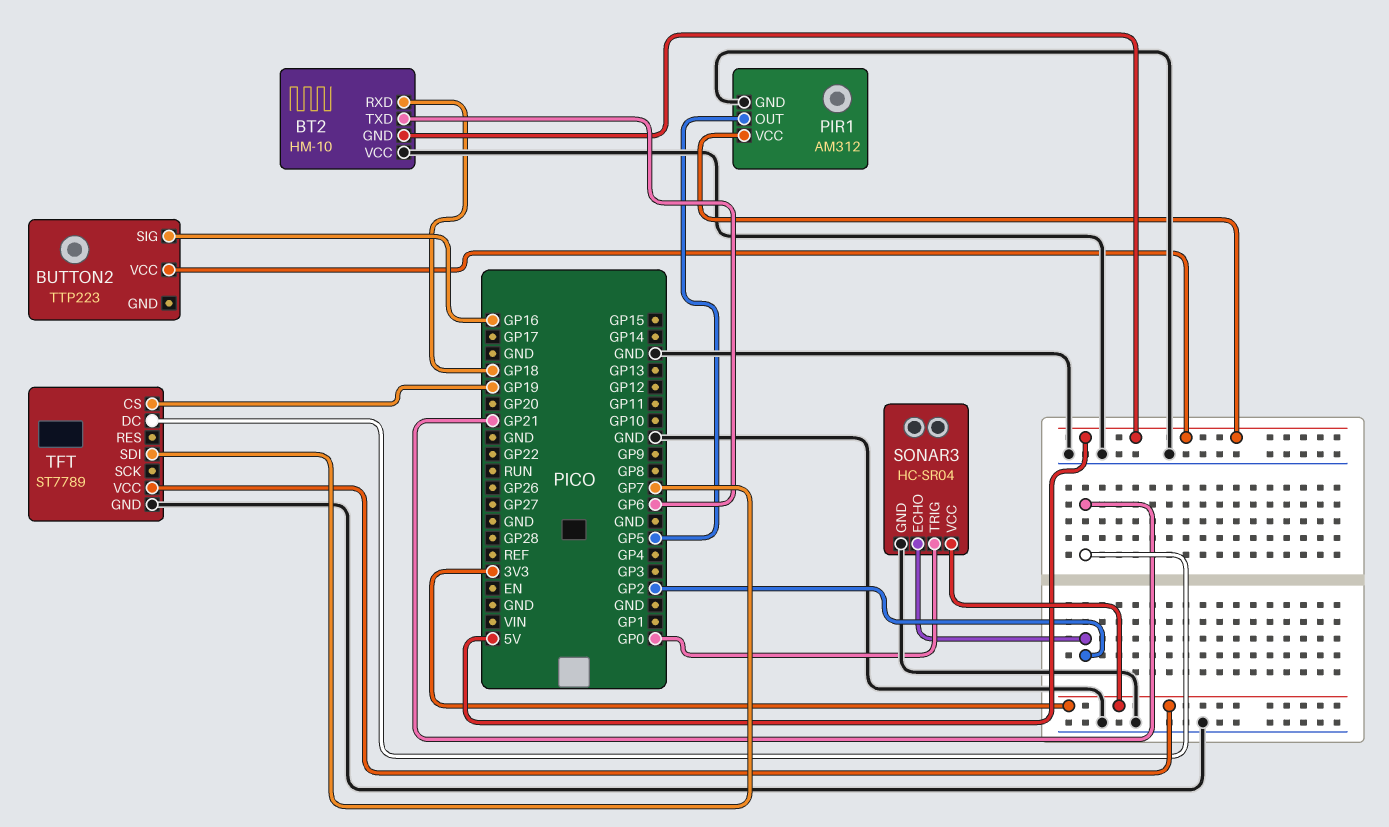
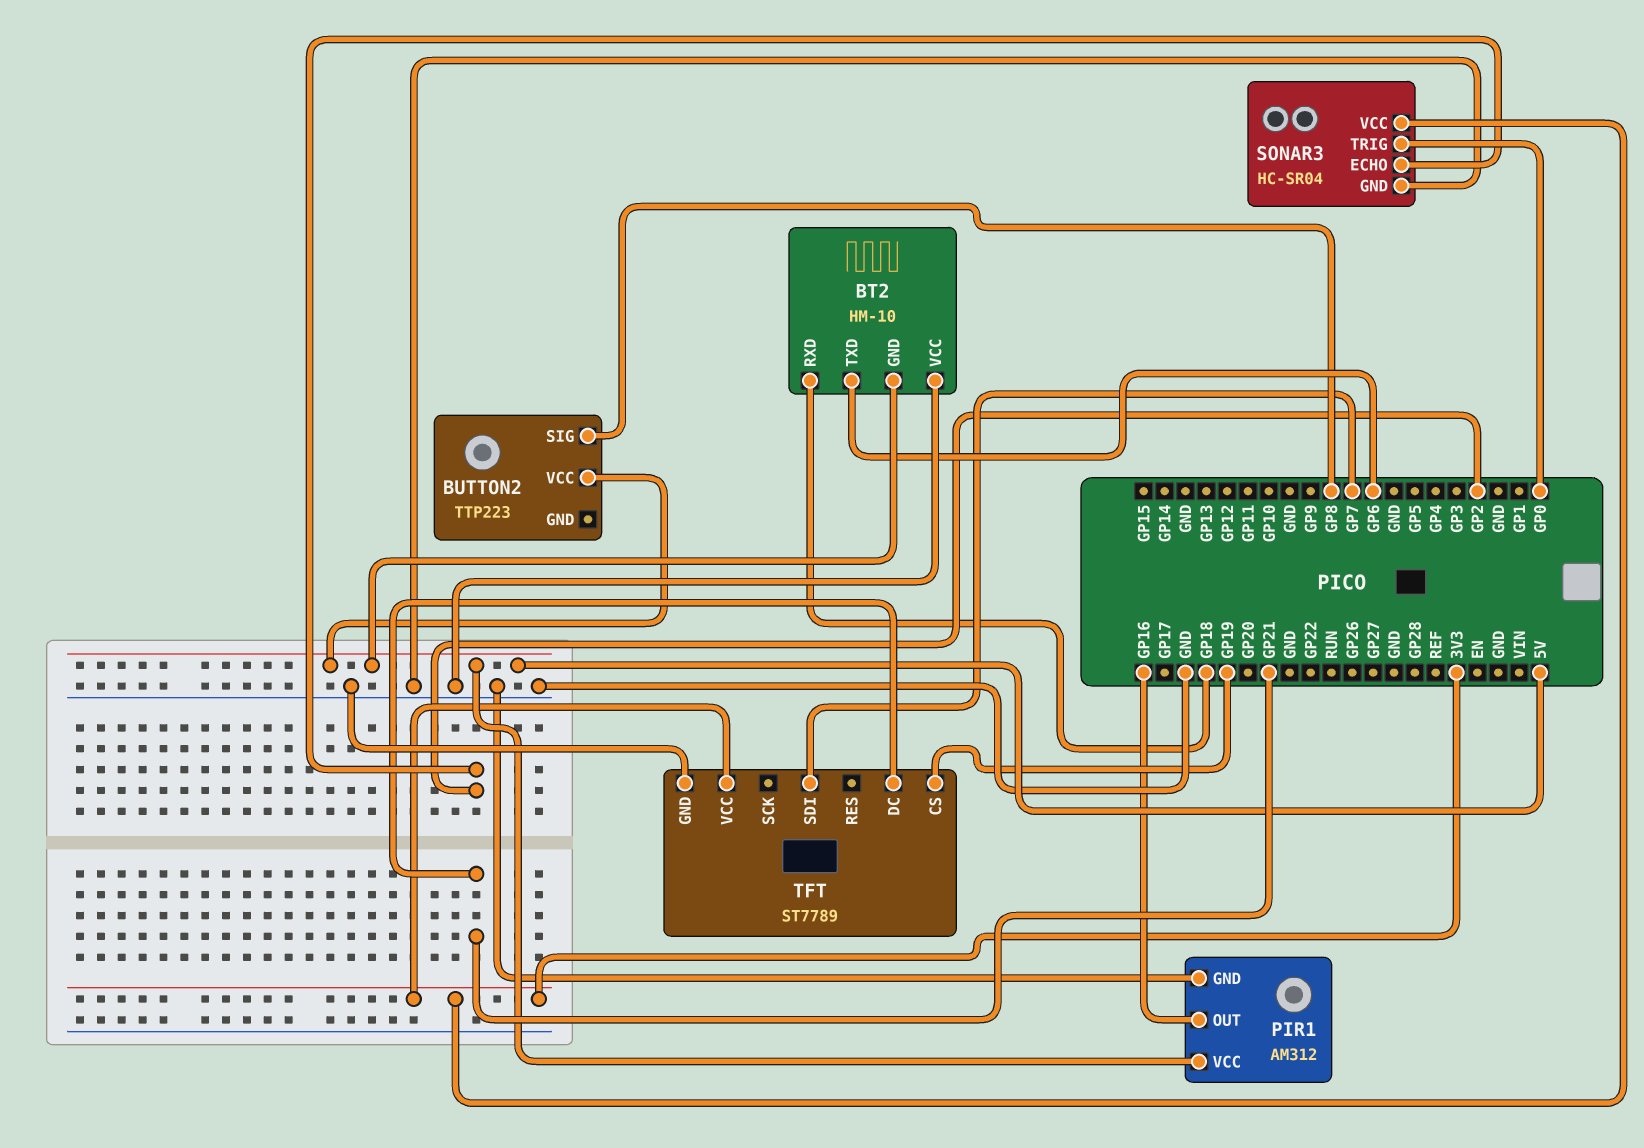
BUTTON2 pin SIG: GP16 -> GP8
PIR1 pin OUT: GP5 -> GP16

